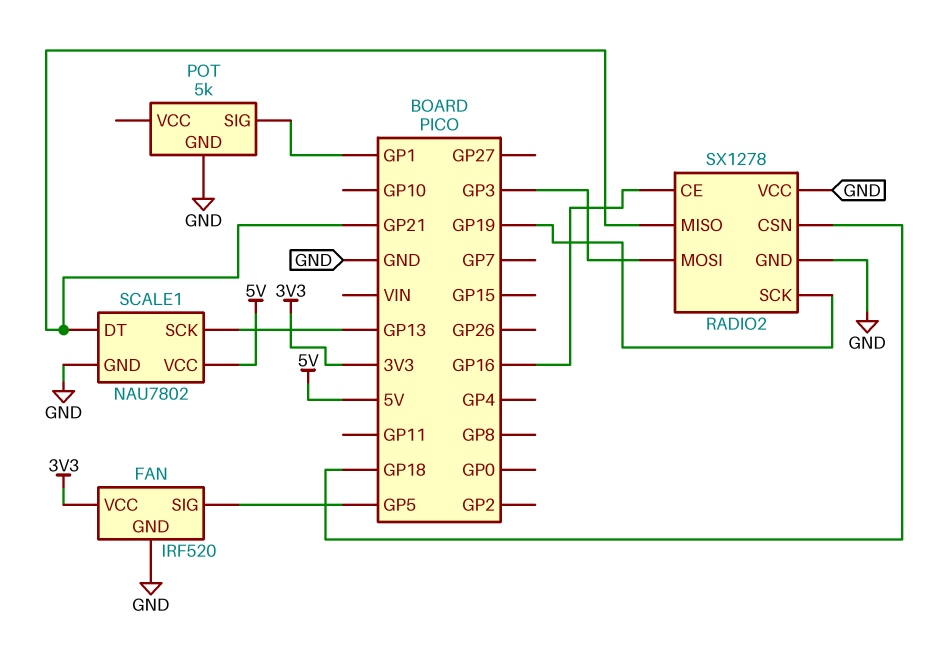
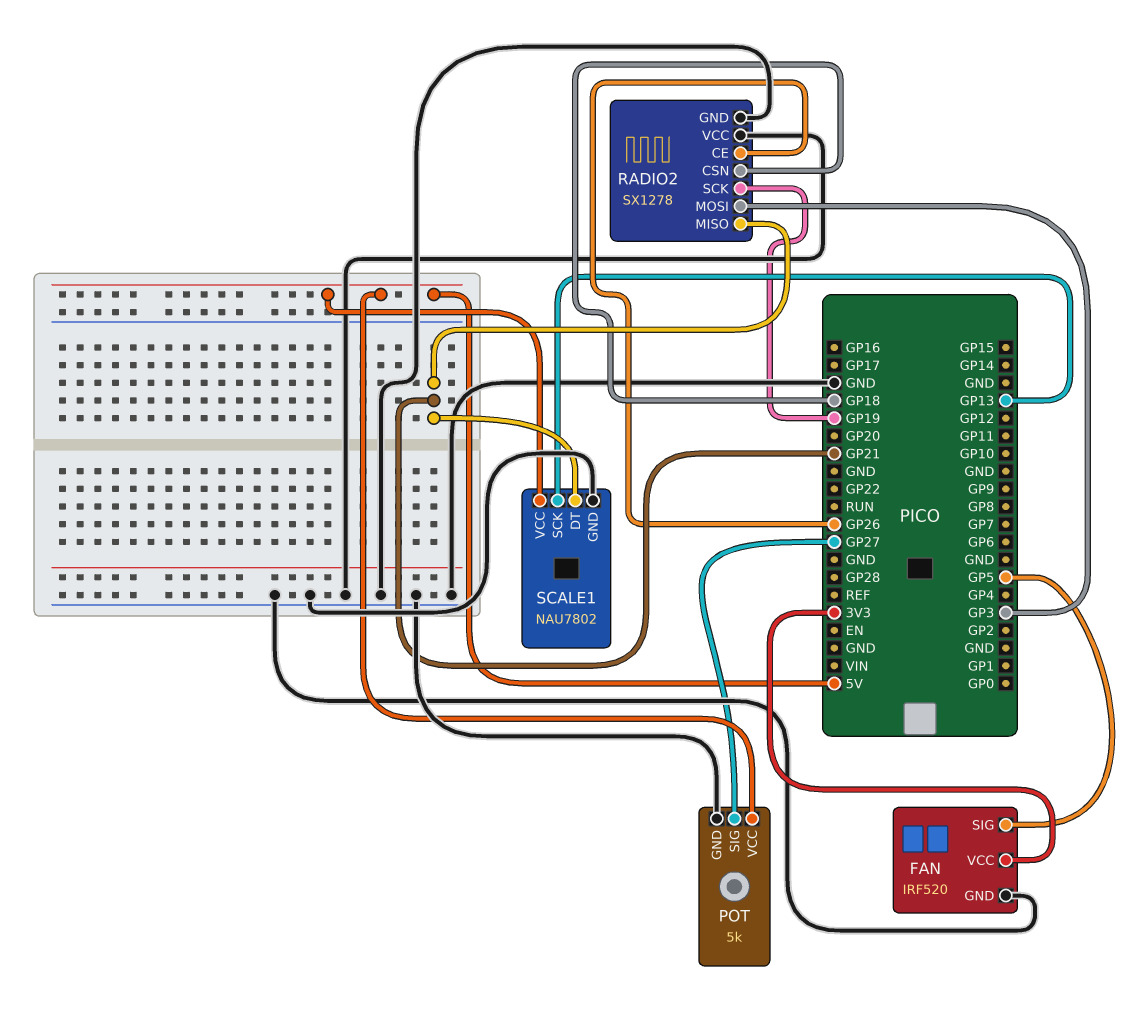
POT pin SIG: GP1 -> GP27
POT pin VCC: none -> 5V
RADIO2 pin CE: GP16 -> GP26

